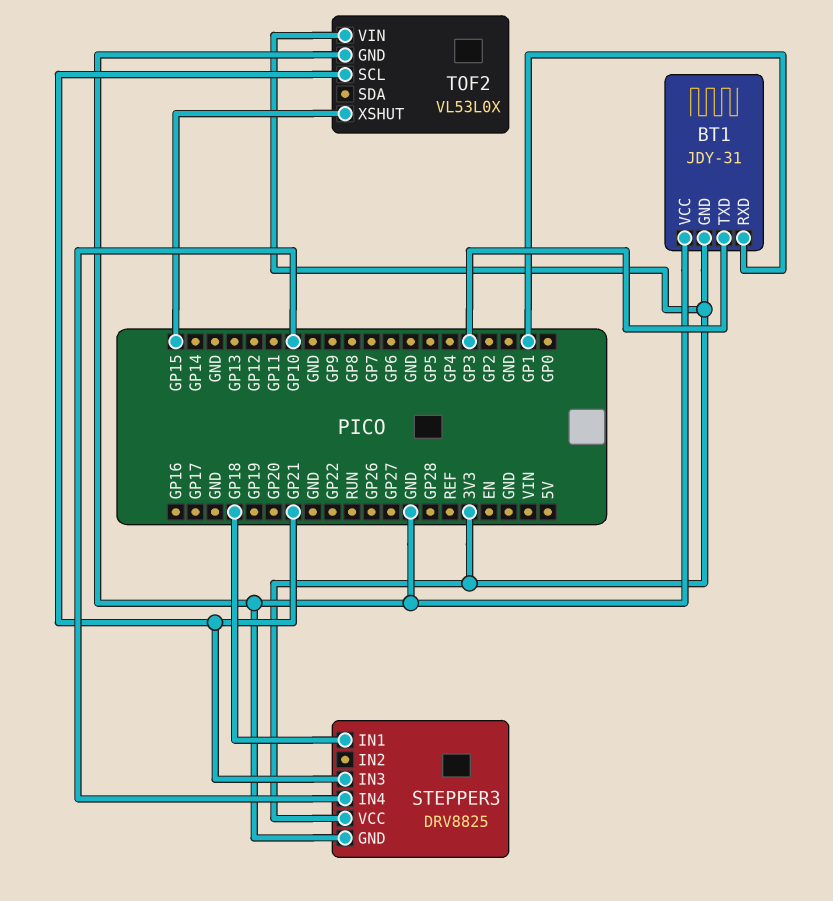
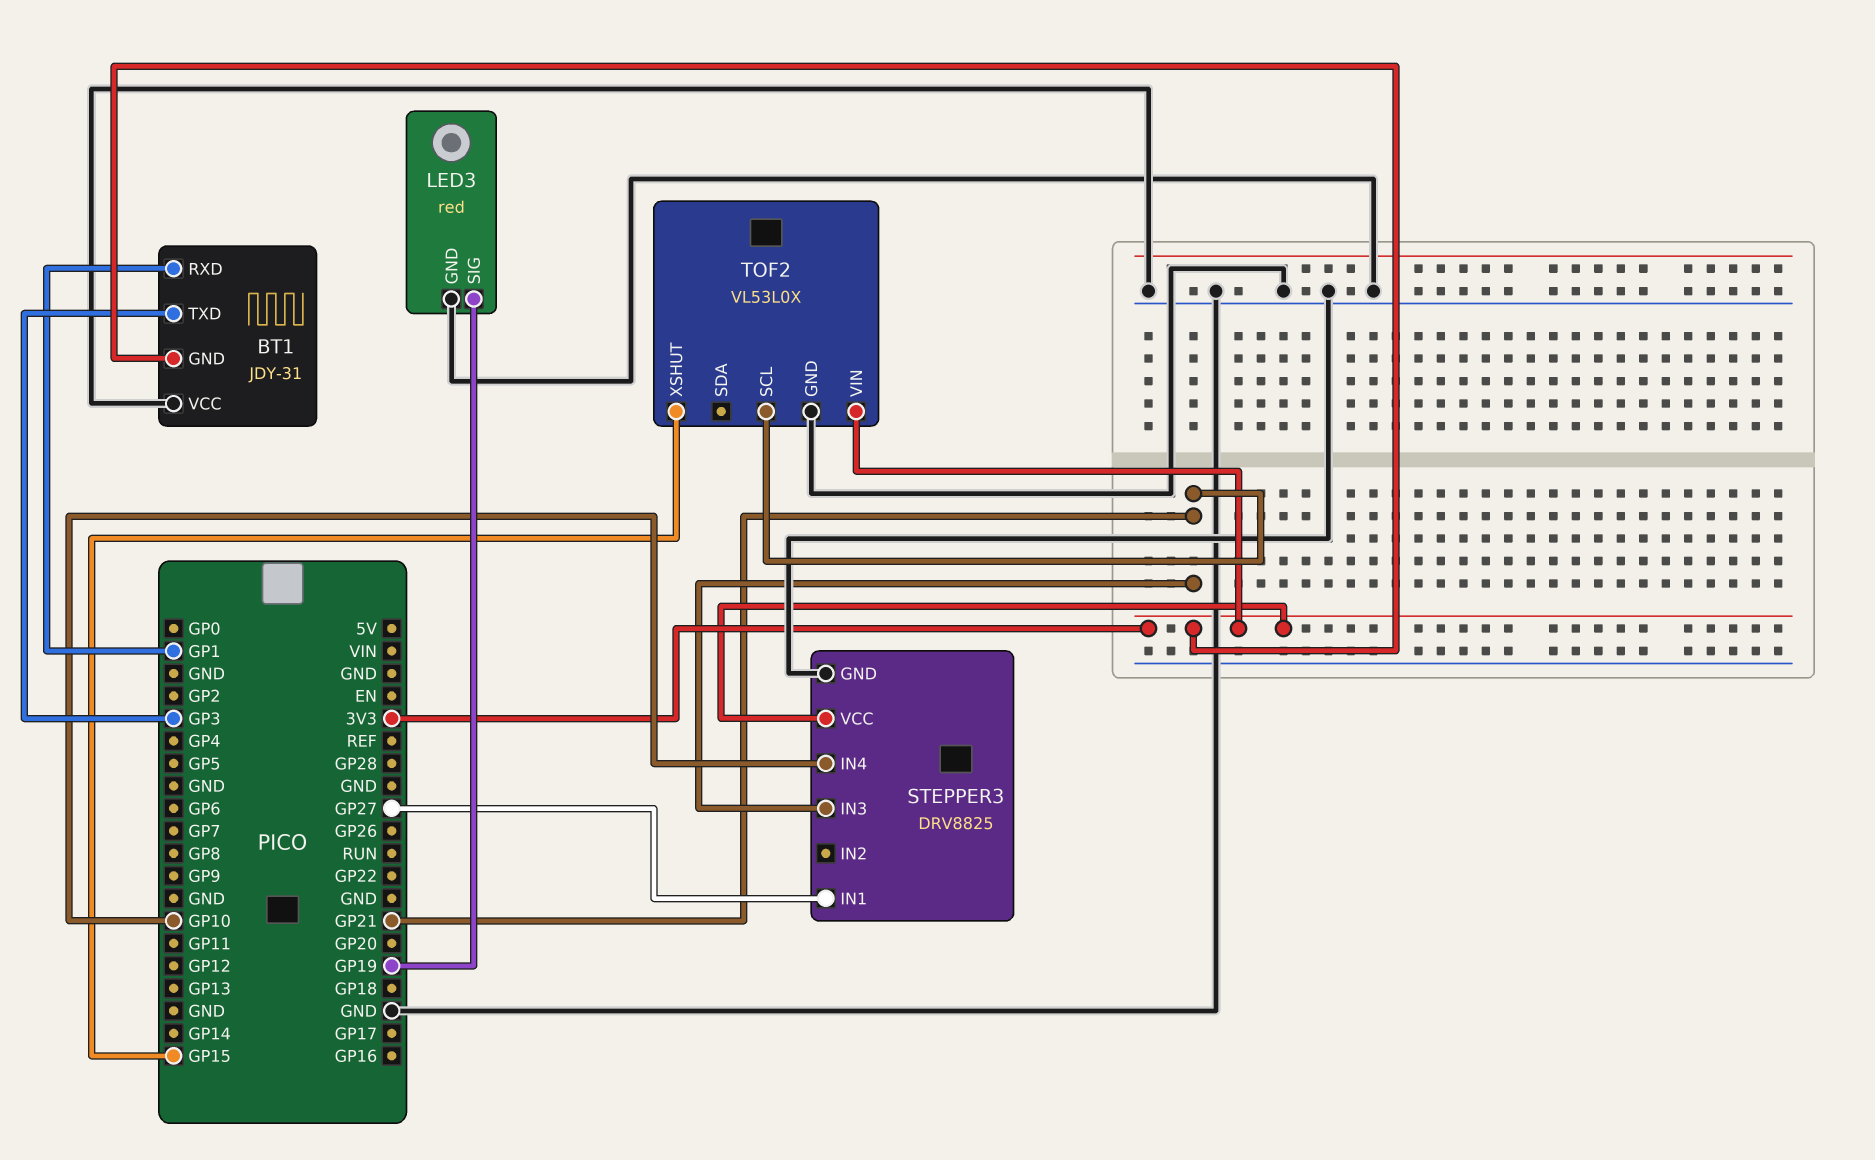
LED3: none -> red
LED3 pin GND: none -> GND
LED3 pin SIG: none -> GP19
STEPPER3 pin IN1: GP18 -> GP27

